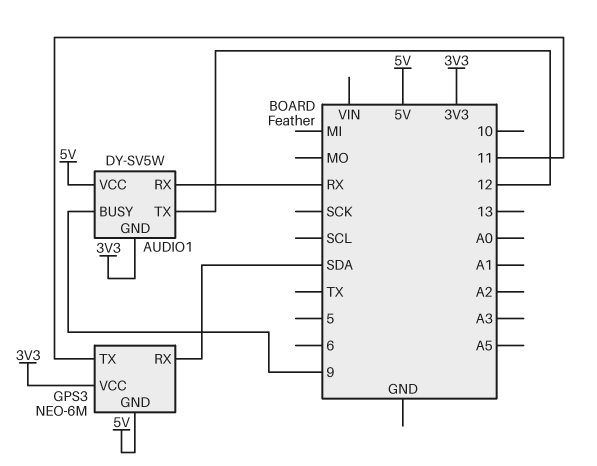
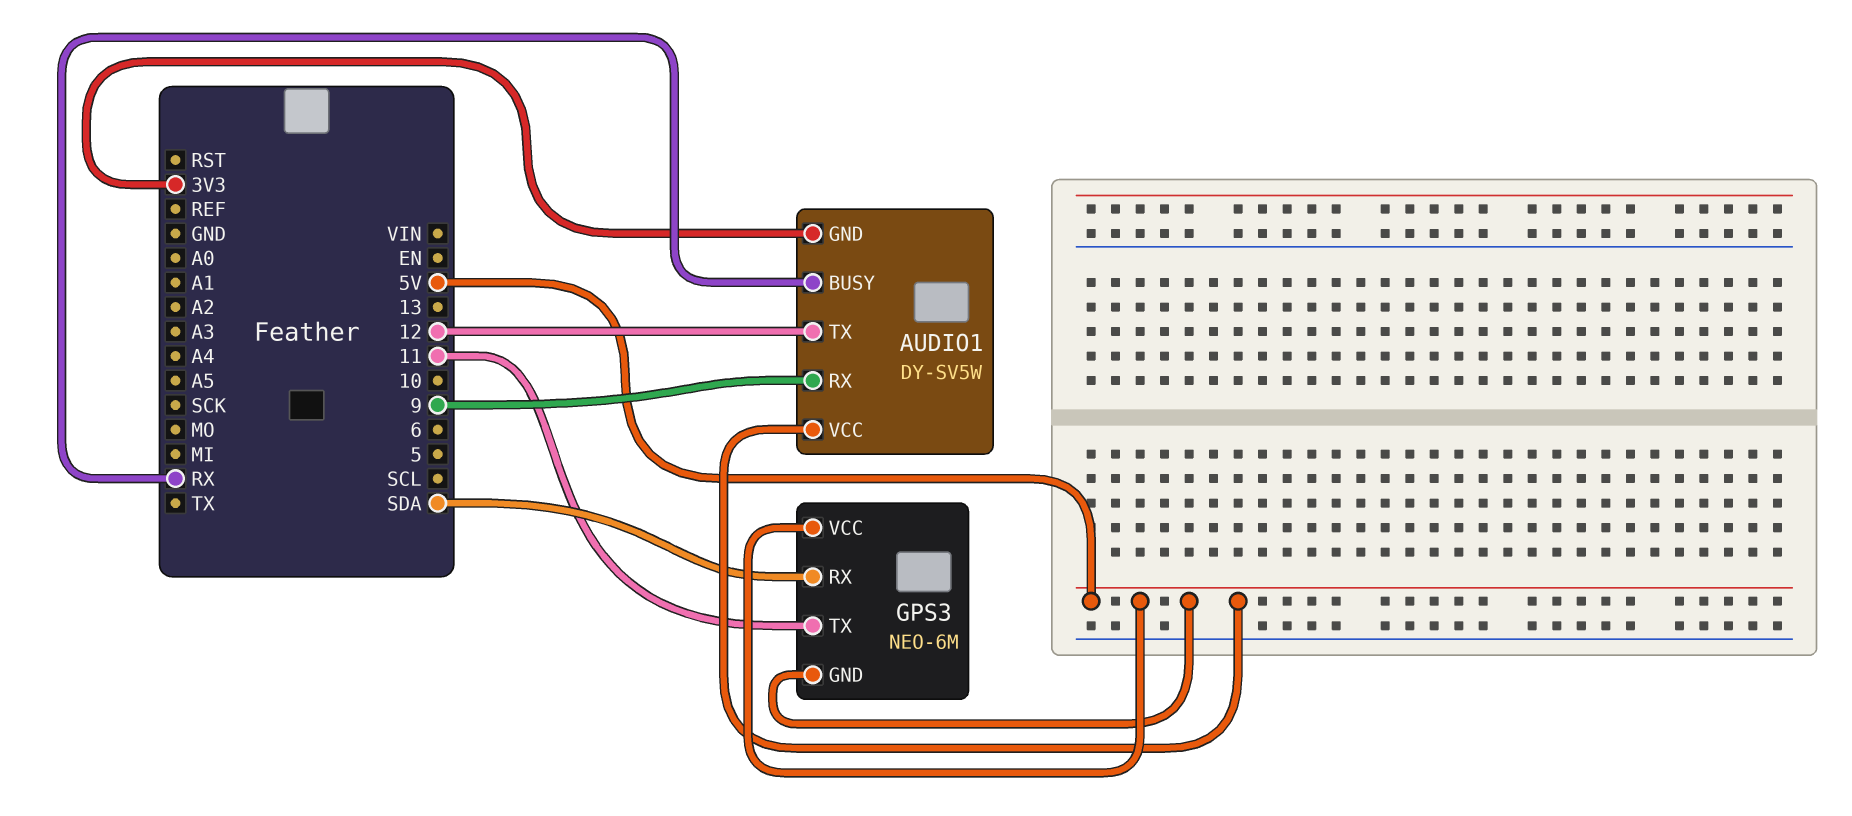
AUDIO1 pin BUSY: 9 -> RX
AUDIO1 pin RX: RX -> 9
GPS3 pin VCC: 3V3 -> 5V

